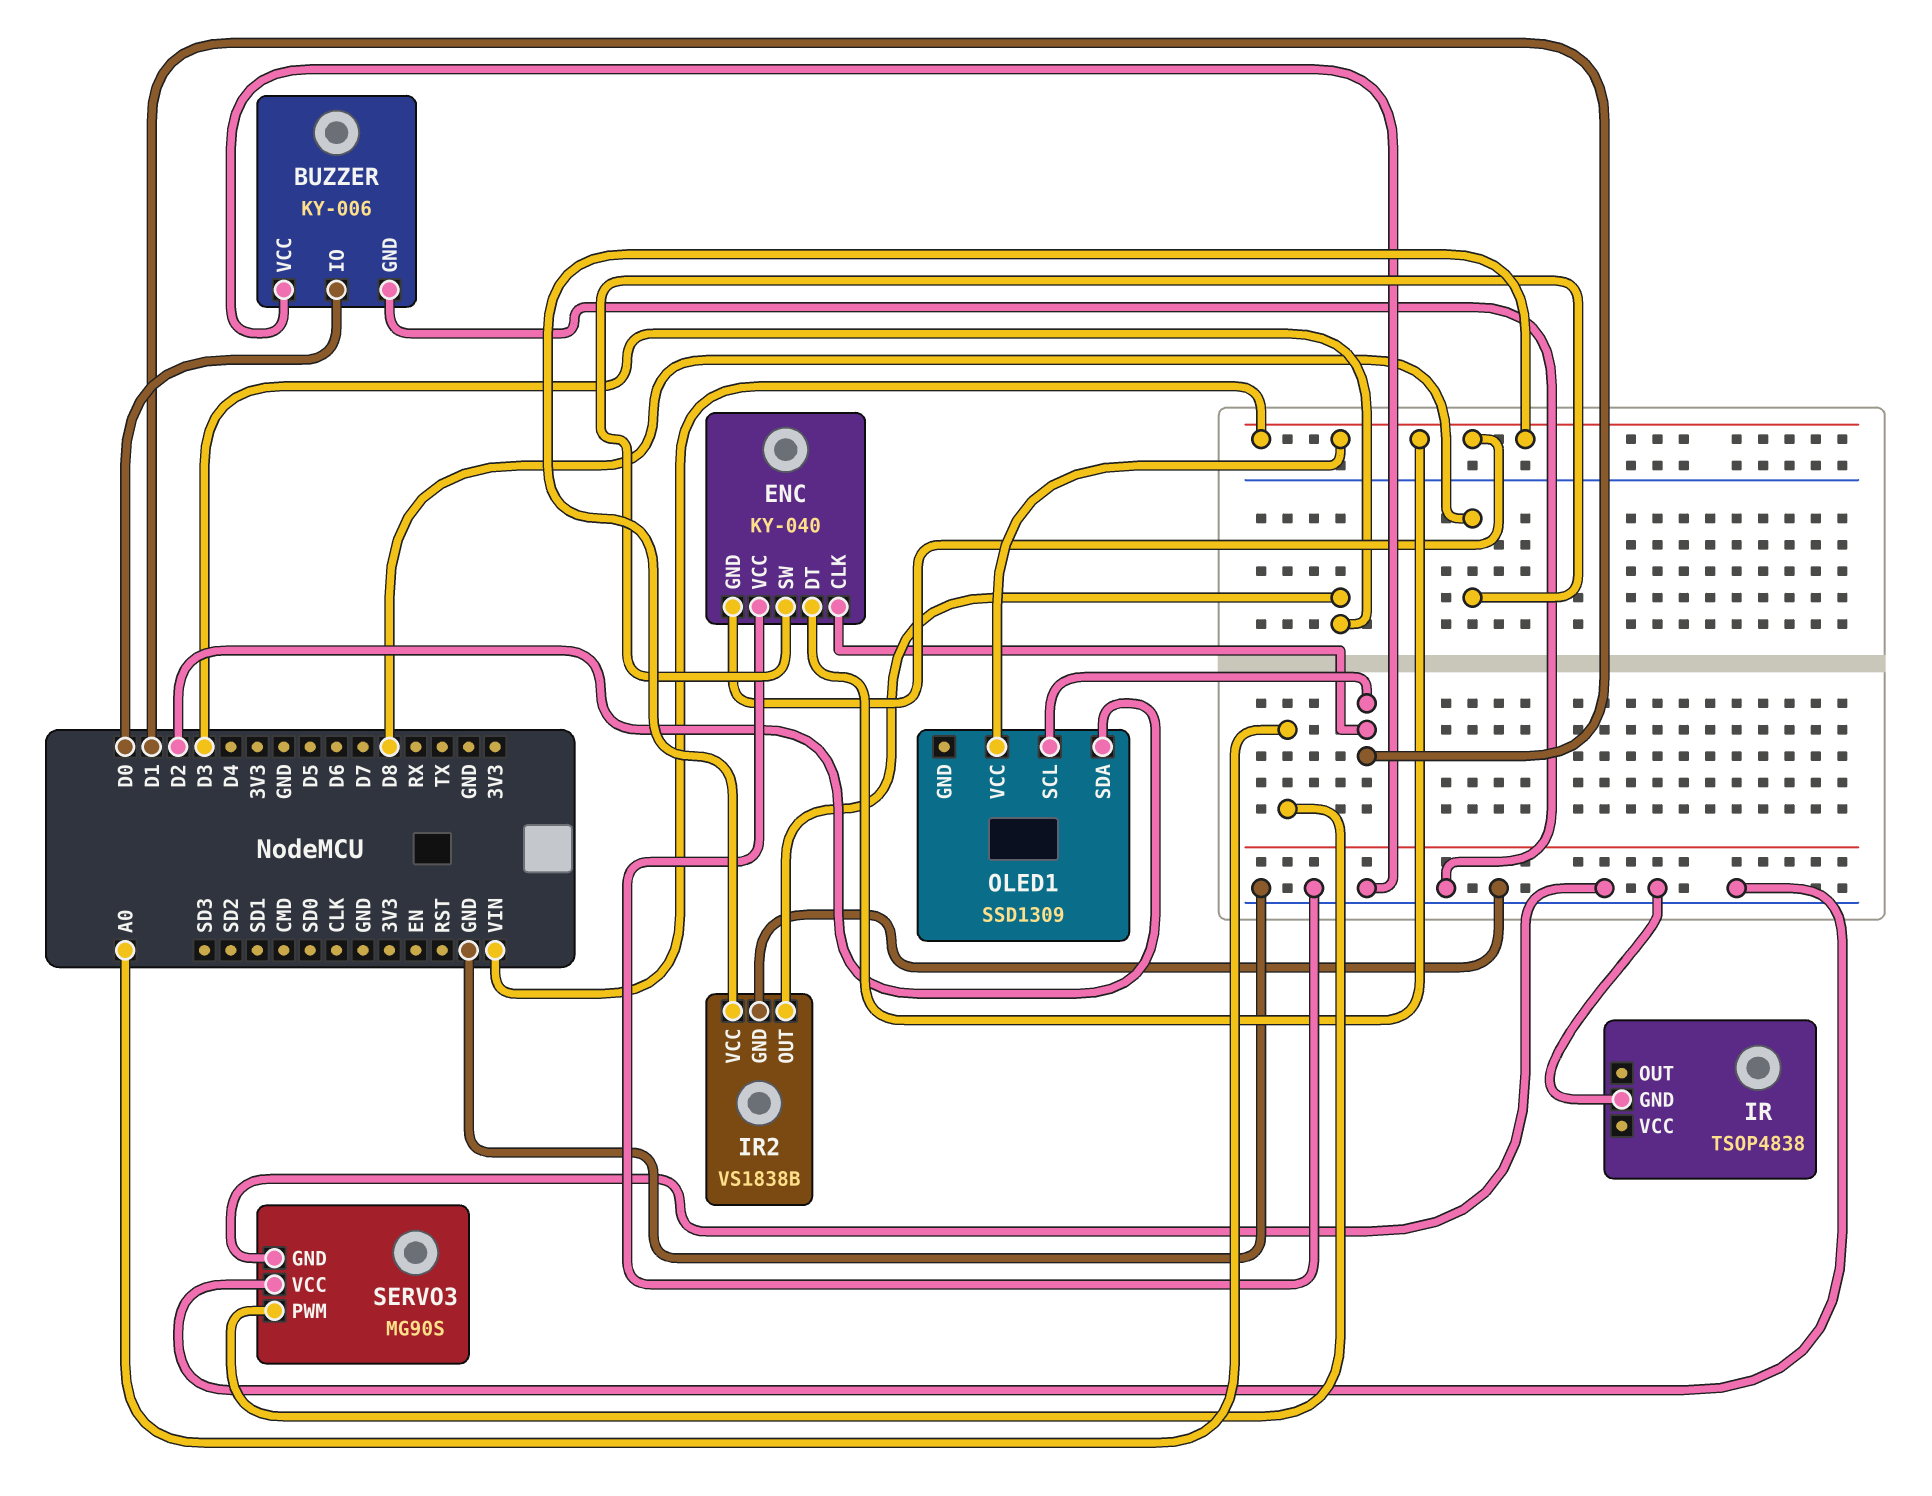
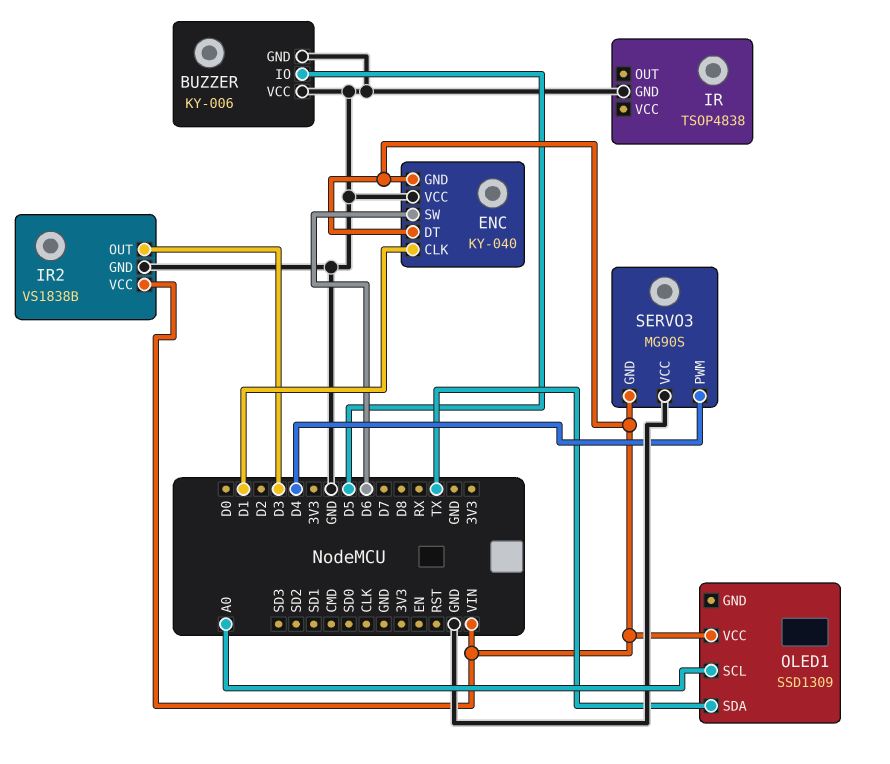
BUZZER pin IO: D0 -> D5
ENC pin SW: D8 -> D6
OLED1 pin SCL: D1 -> A0
OLED1 pin SDA: D2 -> TX
SERVO3 pin GND: GND -> VIN
SERVO3 pin PWM: A0 -> D4

